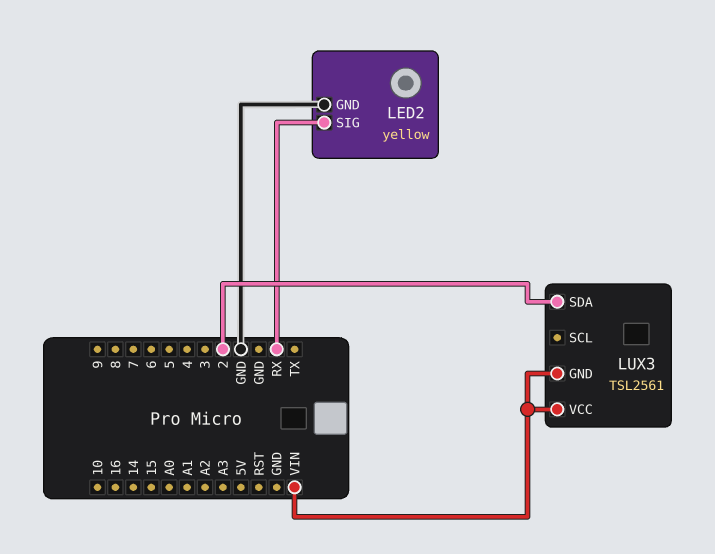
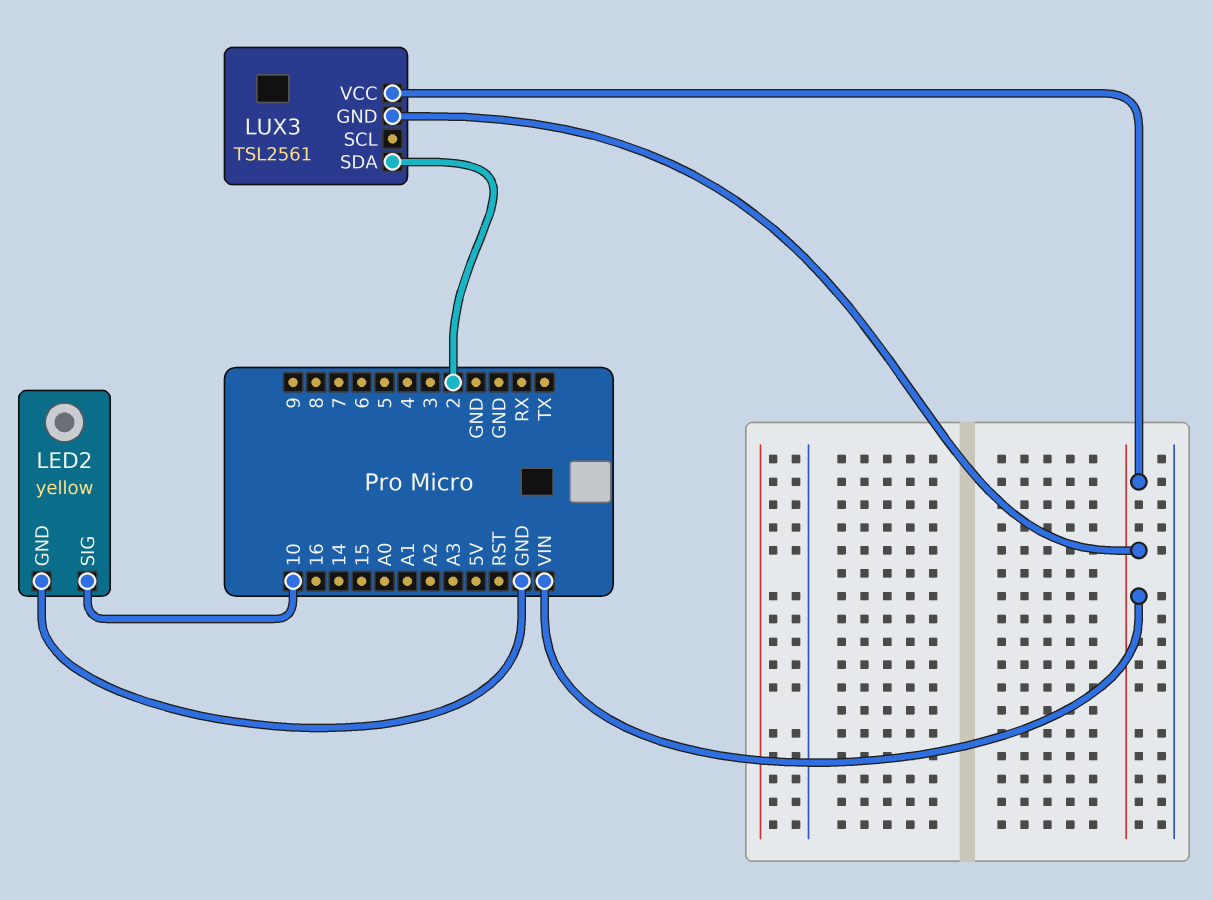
LED2 pin SIG: RX -> 10

